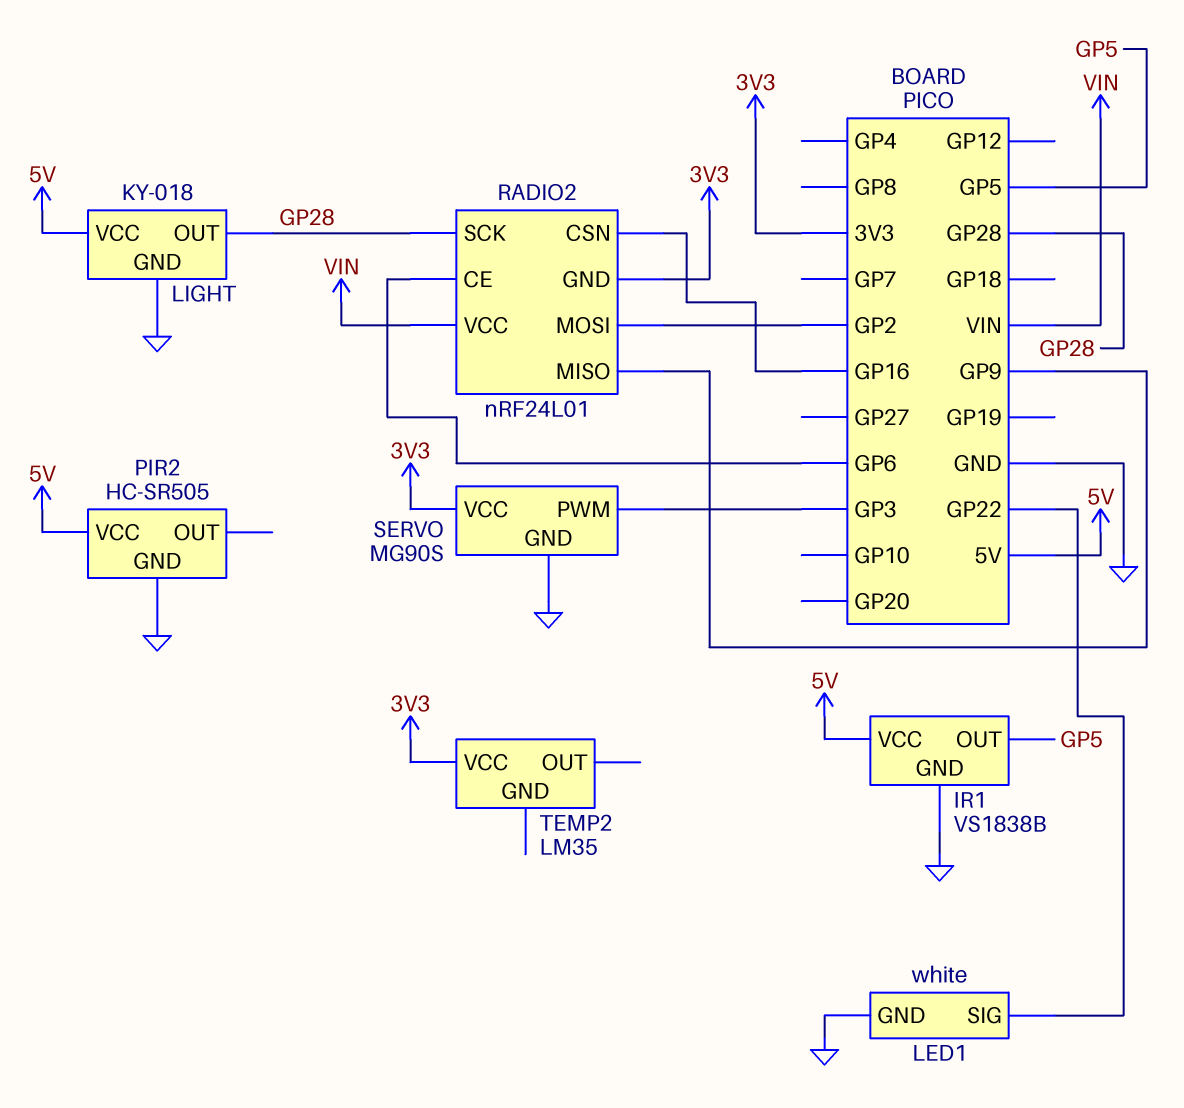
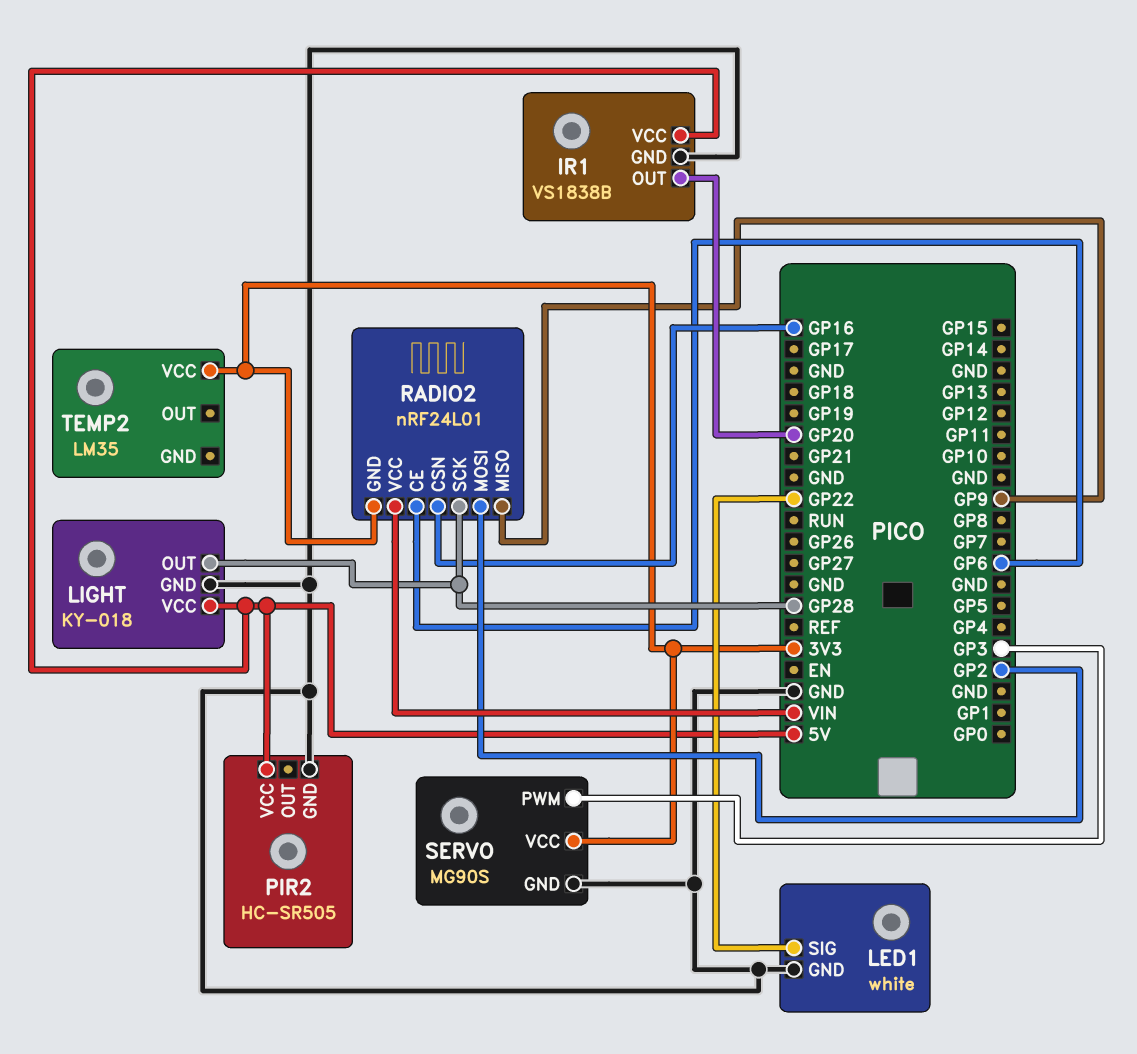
IR1 pin OUT: GP5 -> GP20

